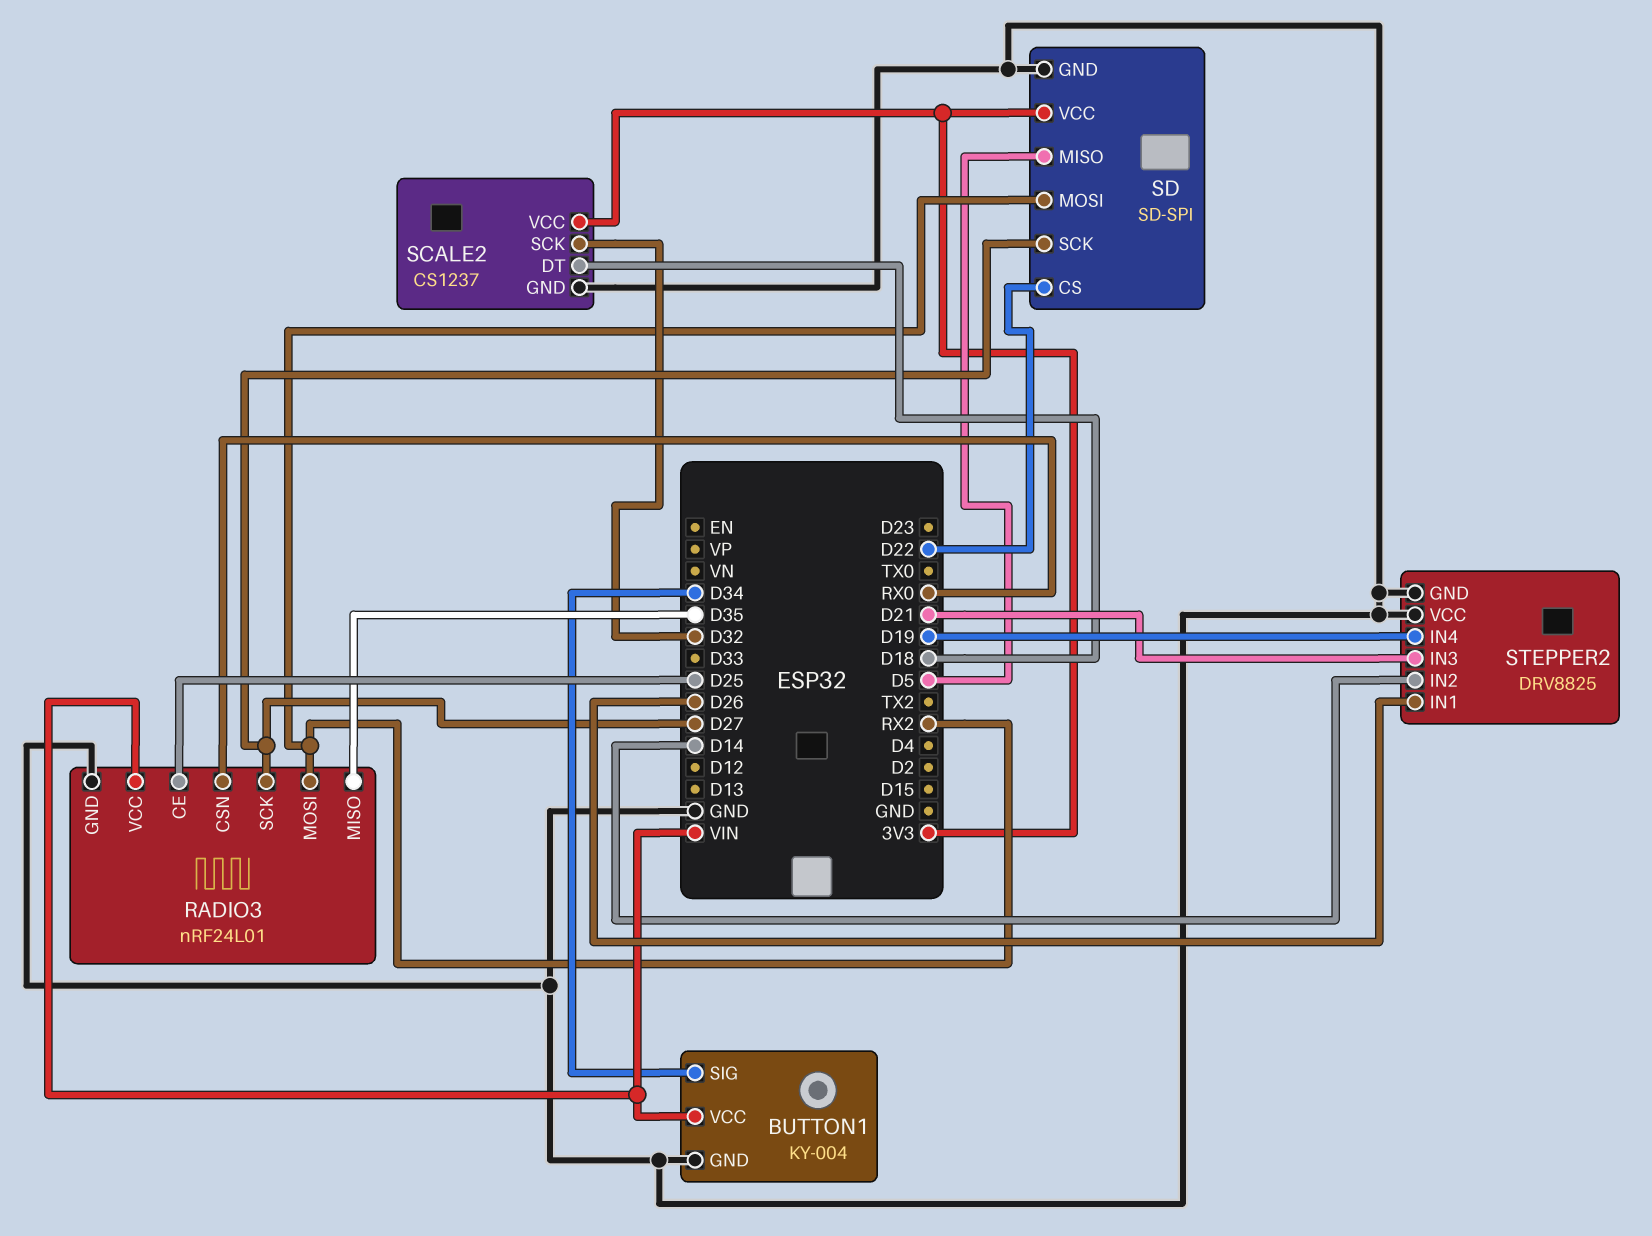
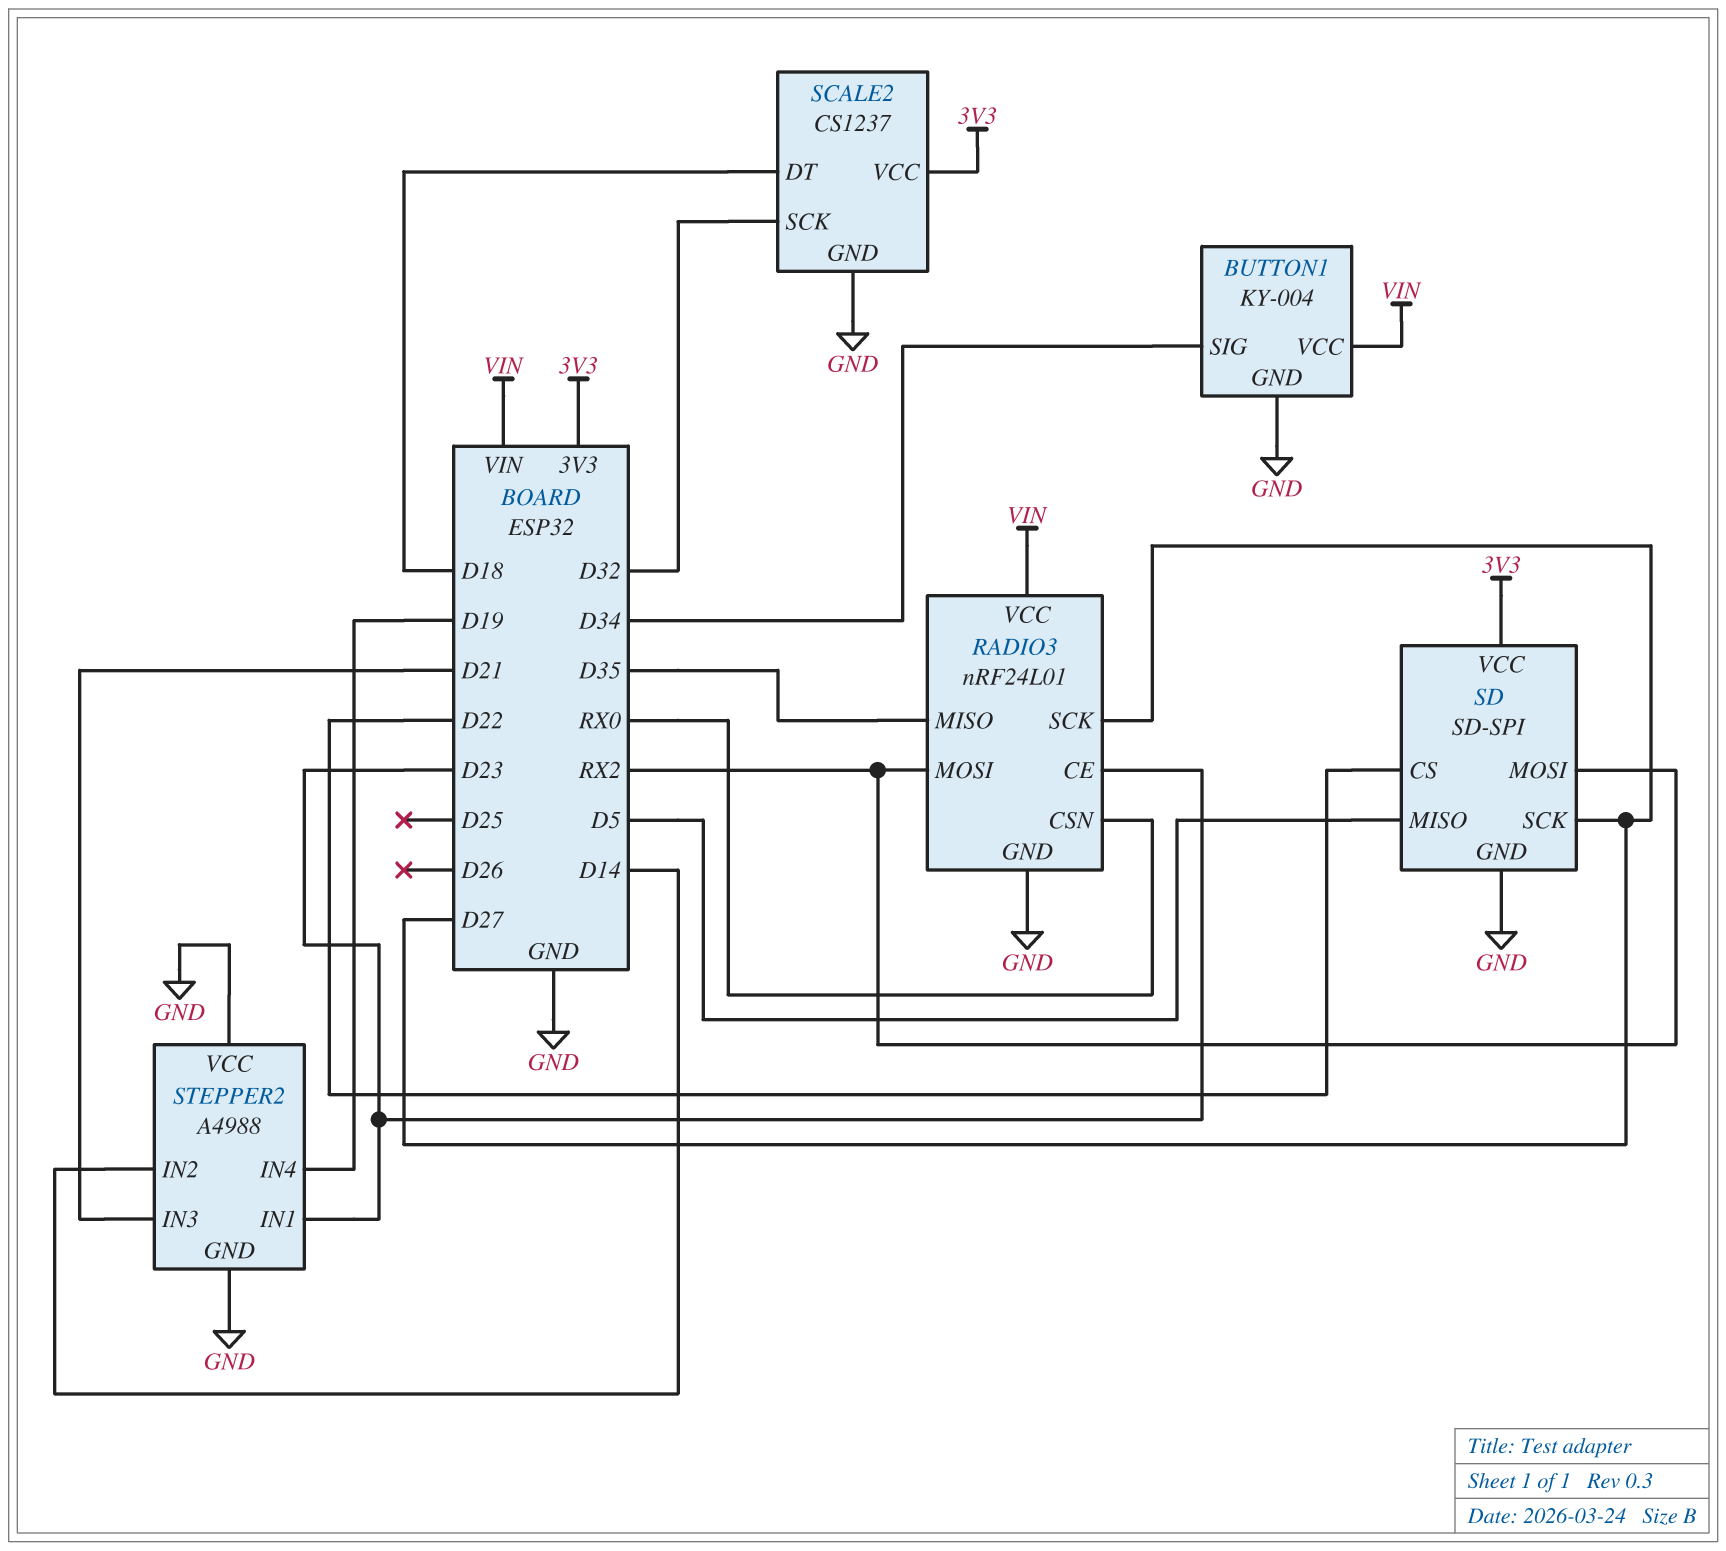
RADIO3 pin CE: D25 -> D23
STEPPER2: DRV8825 -> A4988
STEPPER2 pin IN1: D26 -> D23

